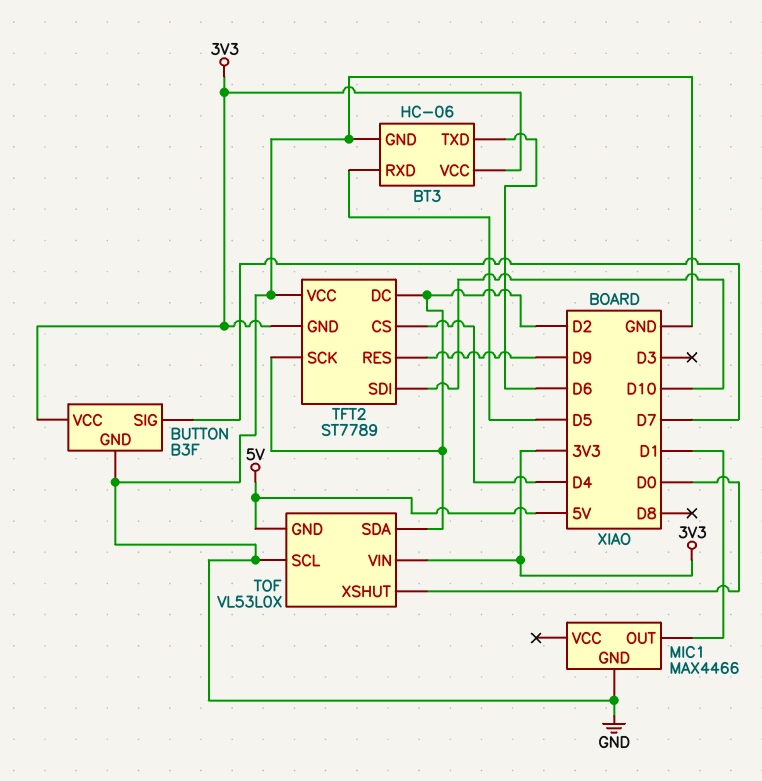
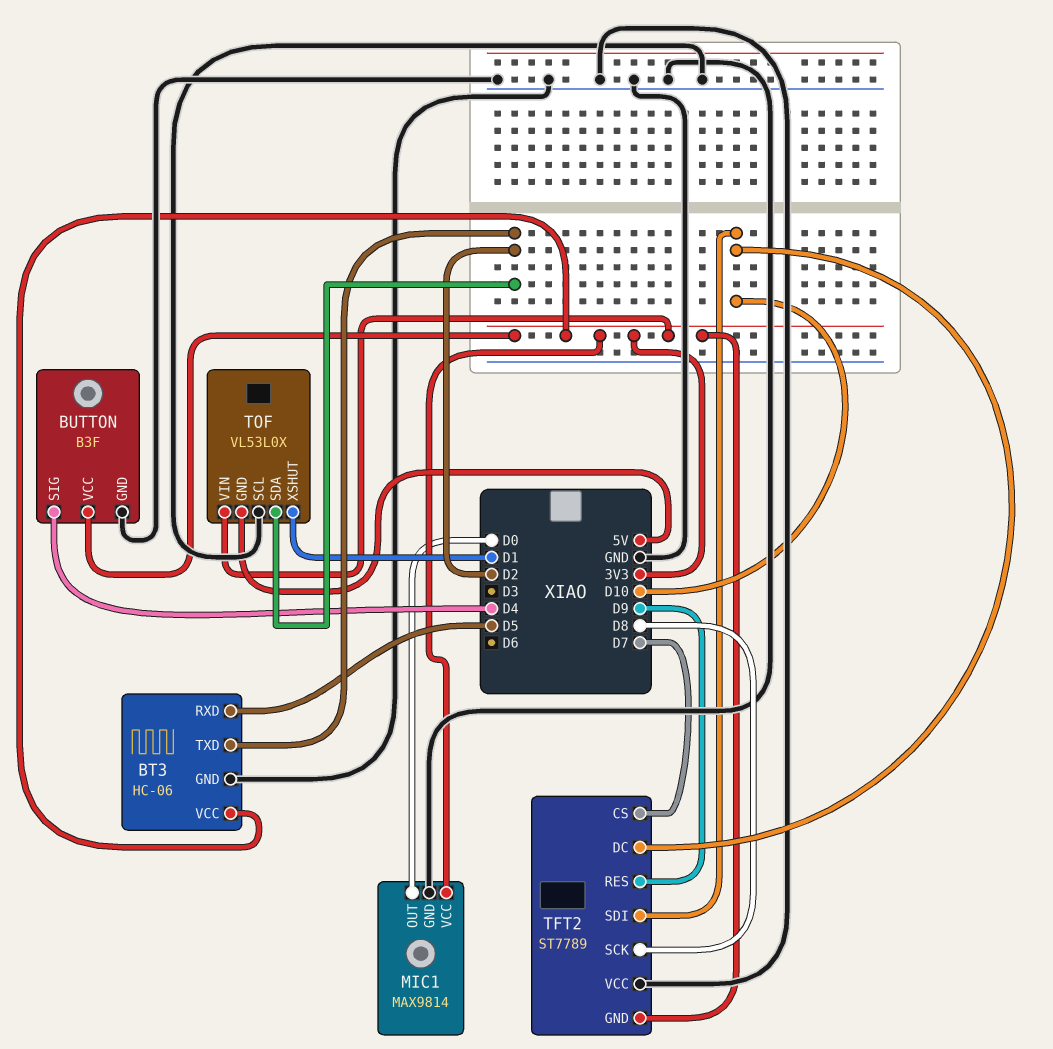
BT3 pin TXD: D6 -> D2
BUTTON pin SIG: D7 -> D4
MIC1: MAX4466 -> MAX9814
MIC1 pin OUT: D1 -> D0
MIC1 pin VCC: none -> 3V3
TFT2 pin CS: D4 -> D7
TFT2 pin DC: D2 -> D10
TFT2 pin SCK: D2 -> D8
TOF pin XSHUT: D0 -> D1

